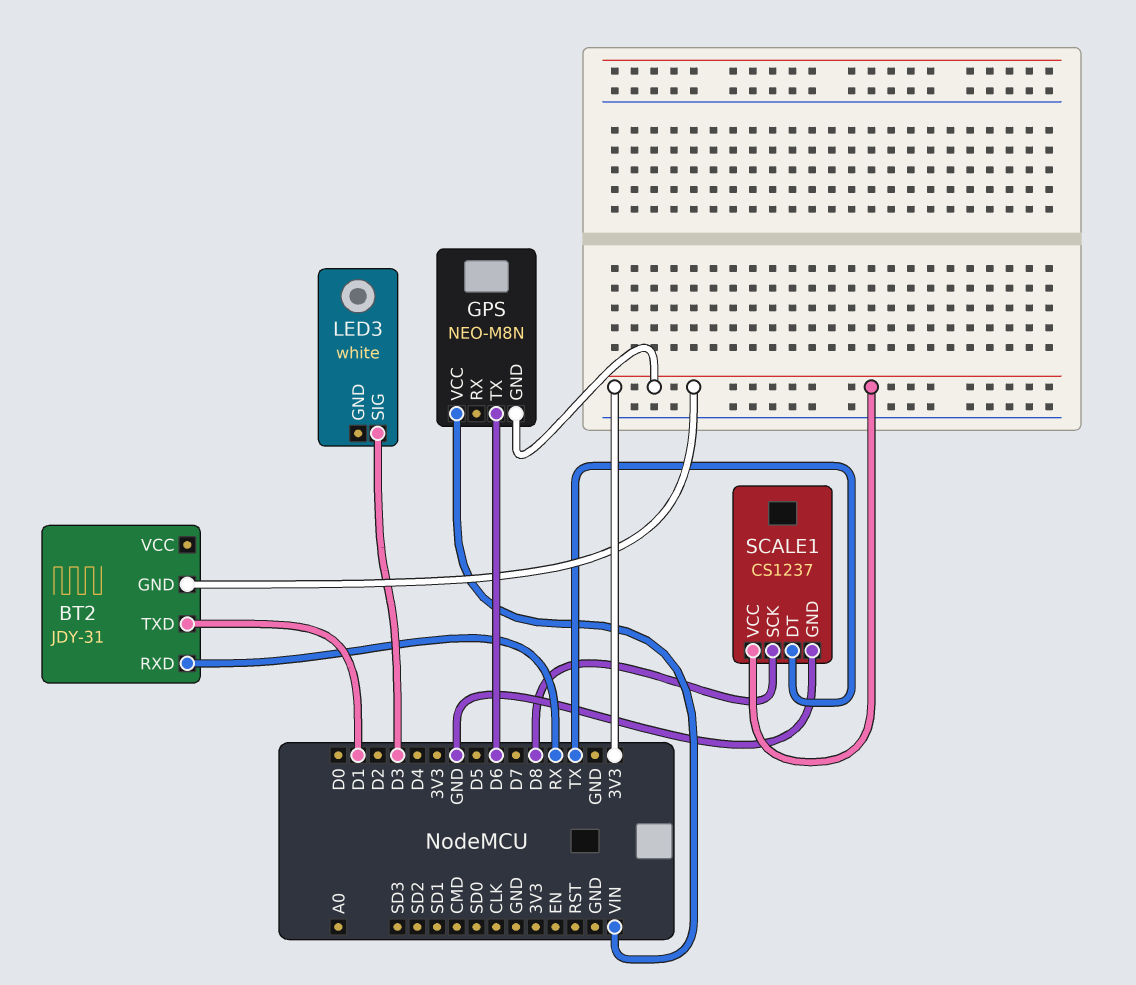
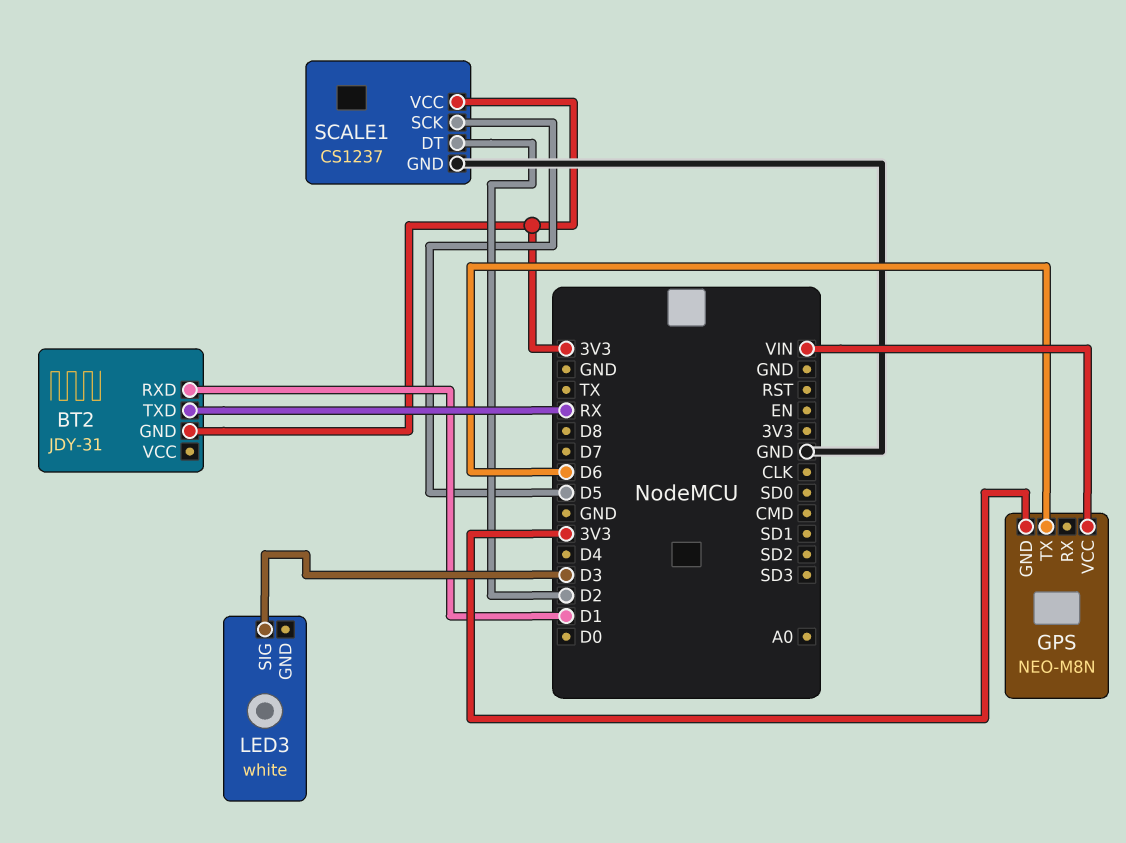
BT2 pin RXD: RX -> D1
BT2 pin TXD: D1 -> RX
SCALE1 pin DT: TX -> D2
SCALE1 pin SCK: D8 -> D5

